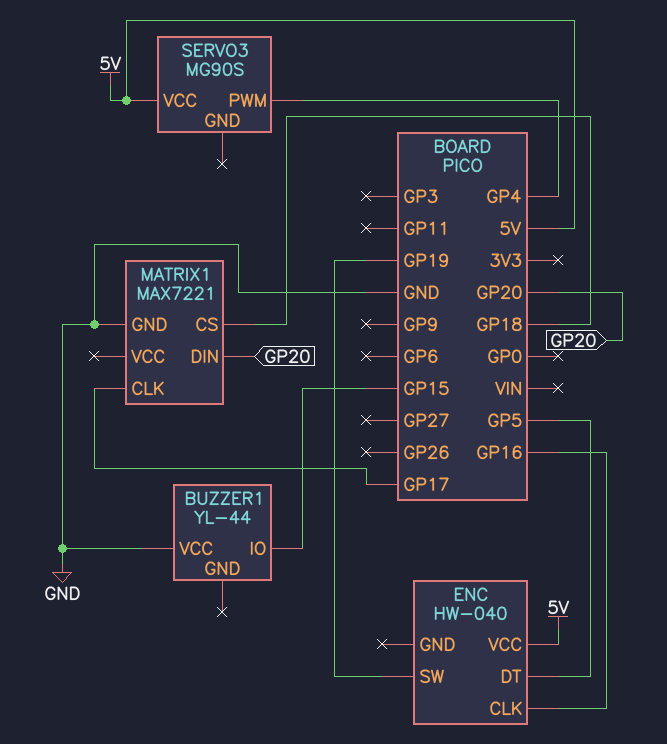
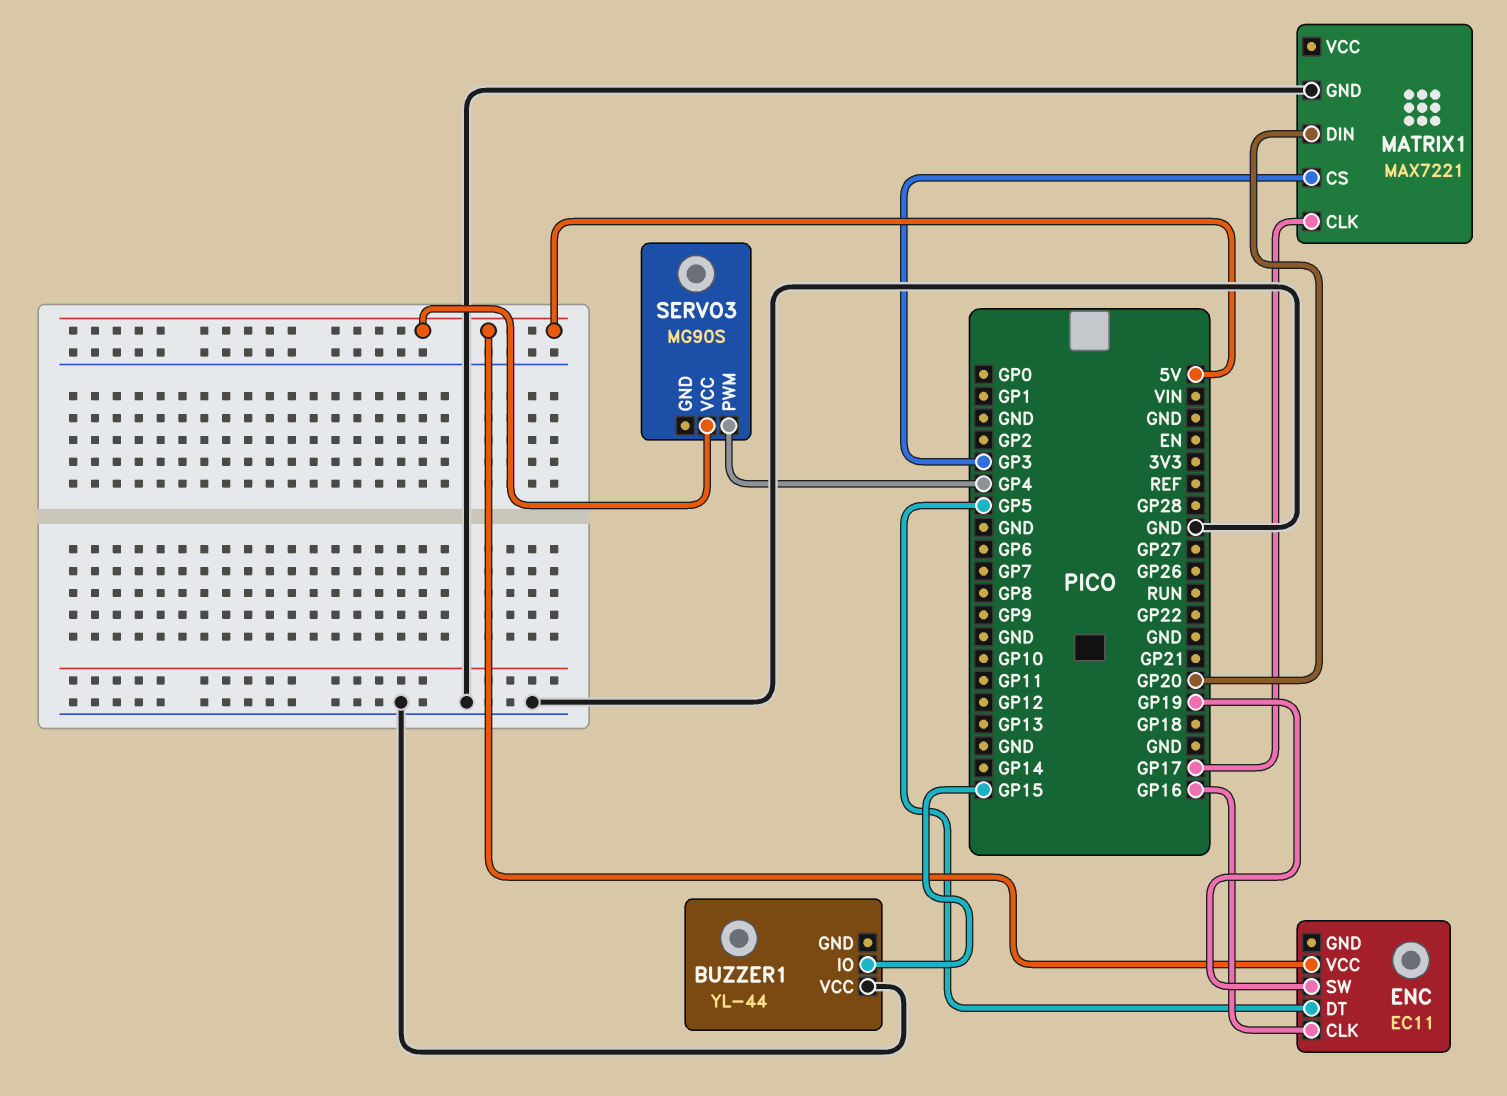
ENC: HW-040 -> EC11
MATRIX1 pin CS: GP18 -> GP3

